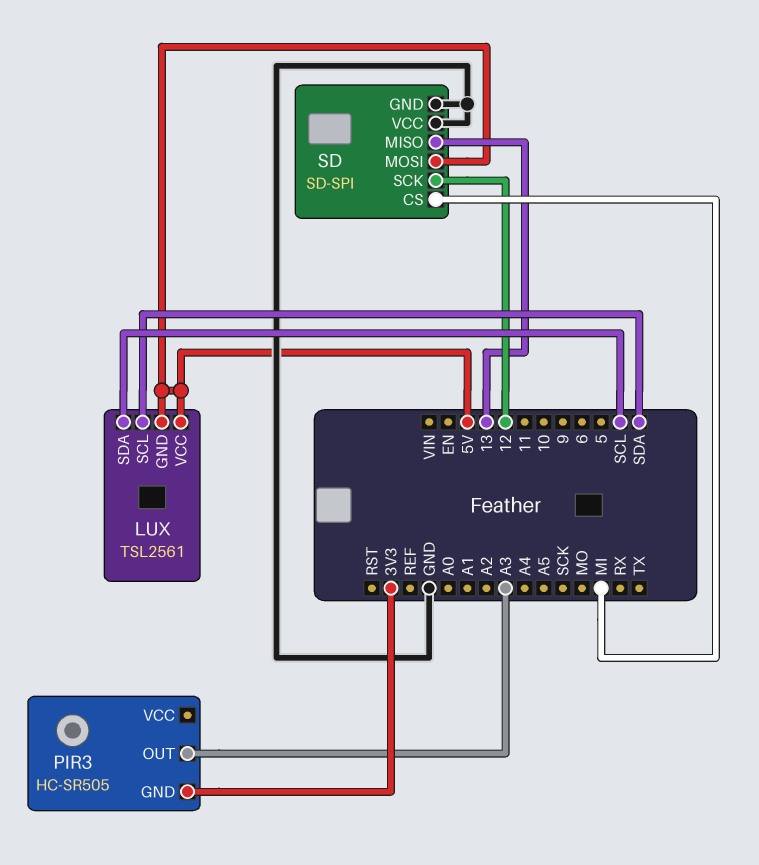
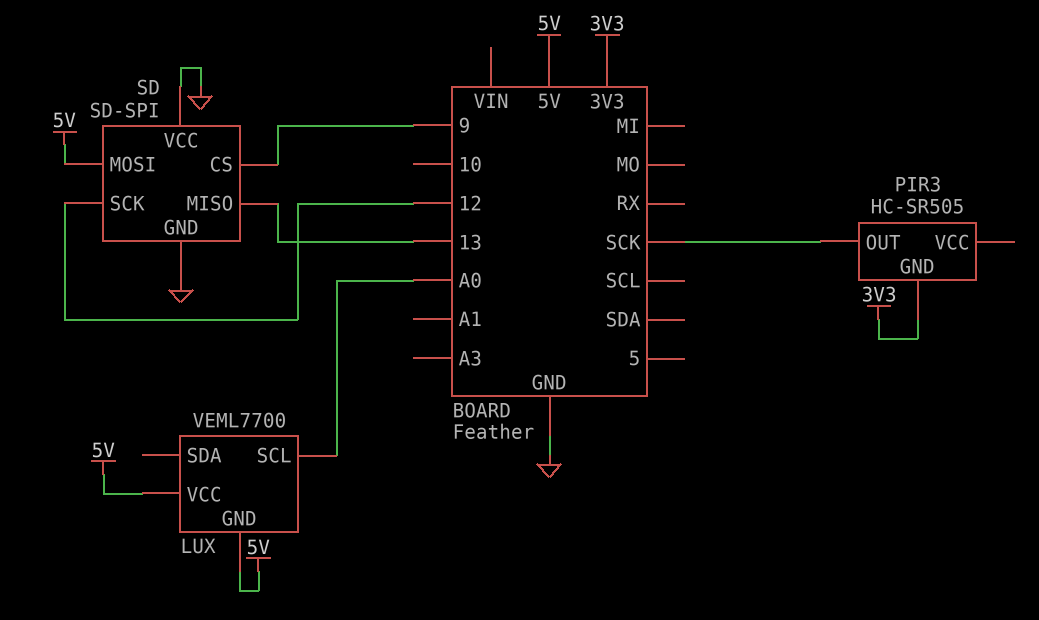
LUX: TSL2561 -> VEML7700
LUX pin SCL: SDA -> A0
LUX pin SDA: SCL -> none
PIR3 pin OUT: A3 -> SCK
SD pin CS: MI -> 9

